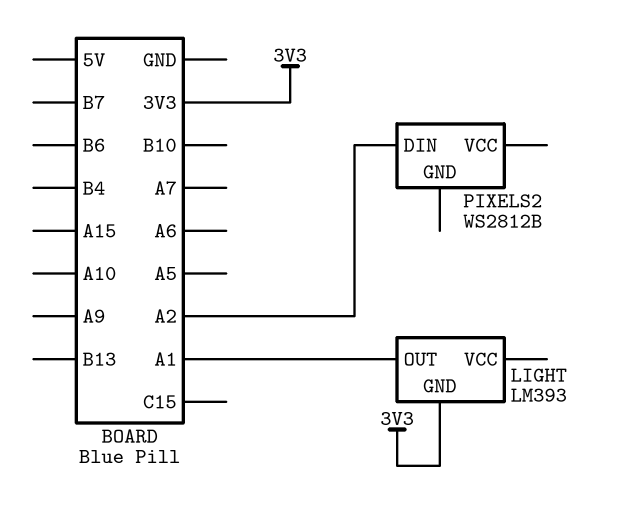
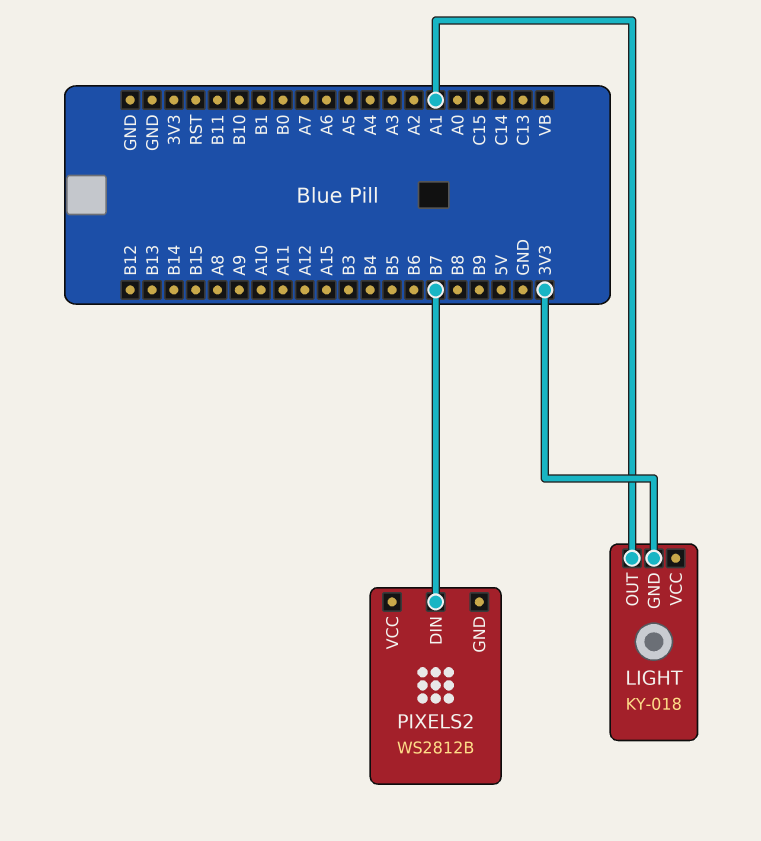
LIGHT: LM393 -> KY-018
PIXELS2 pin DIN: A2 -> B7

